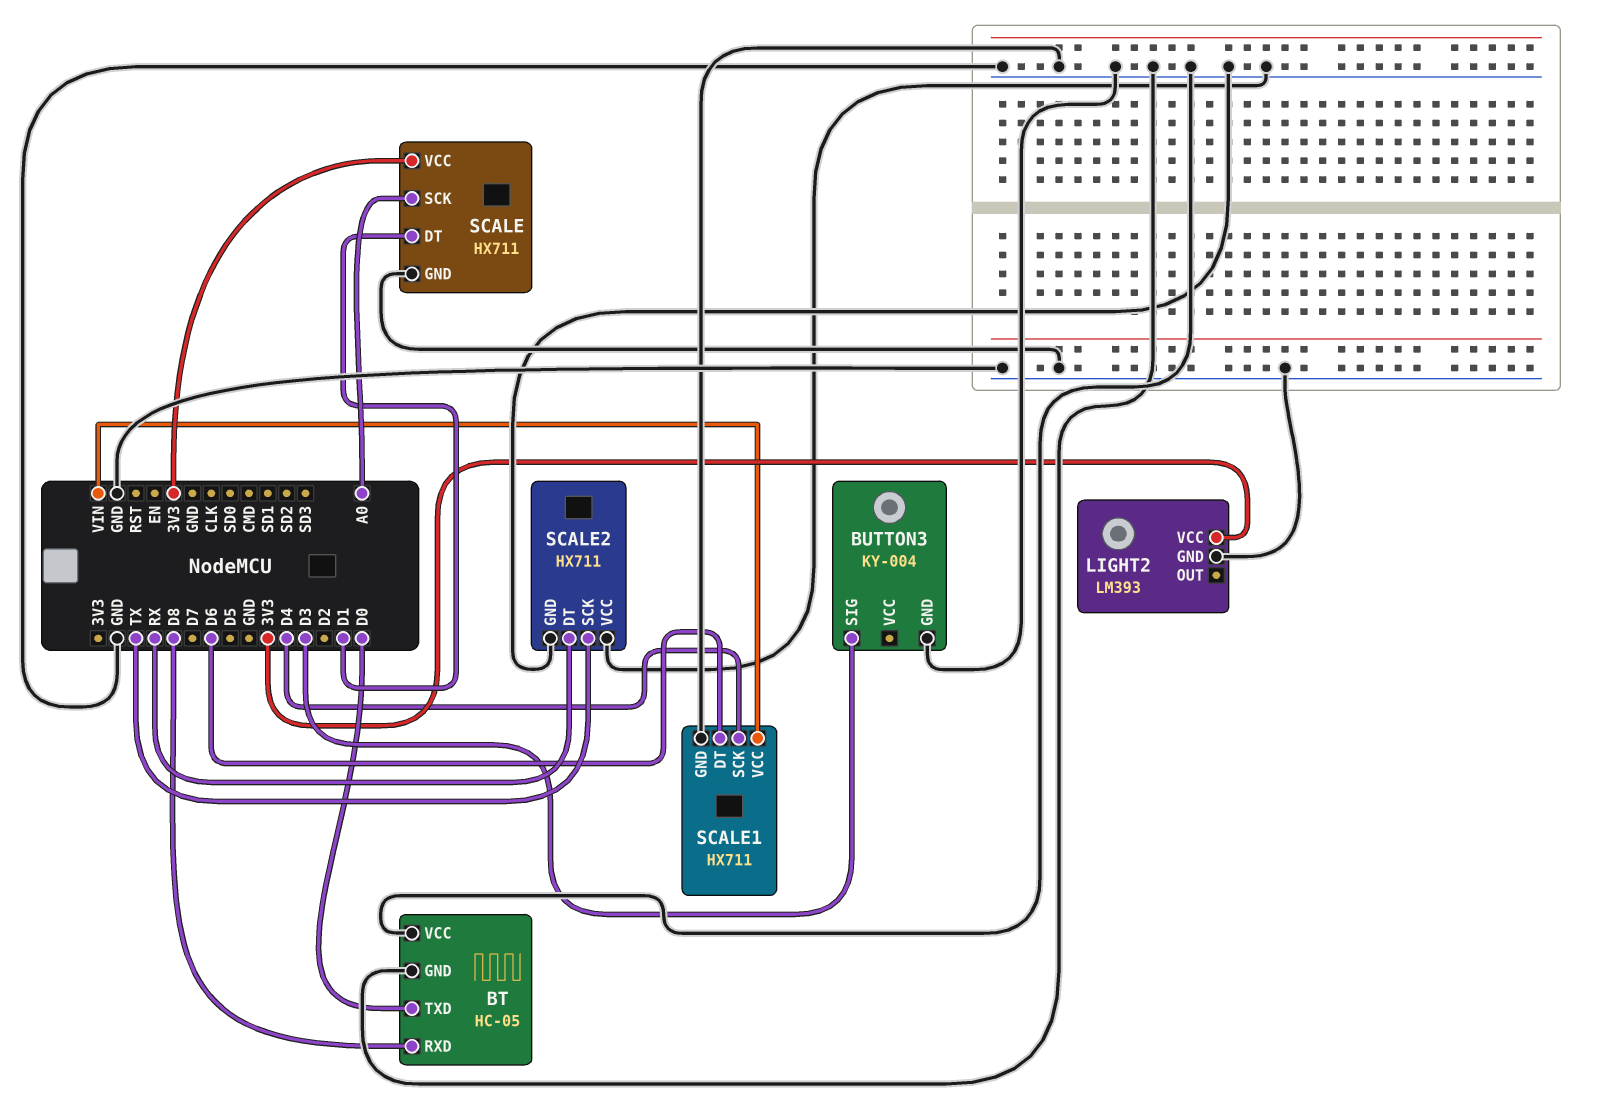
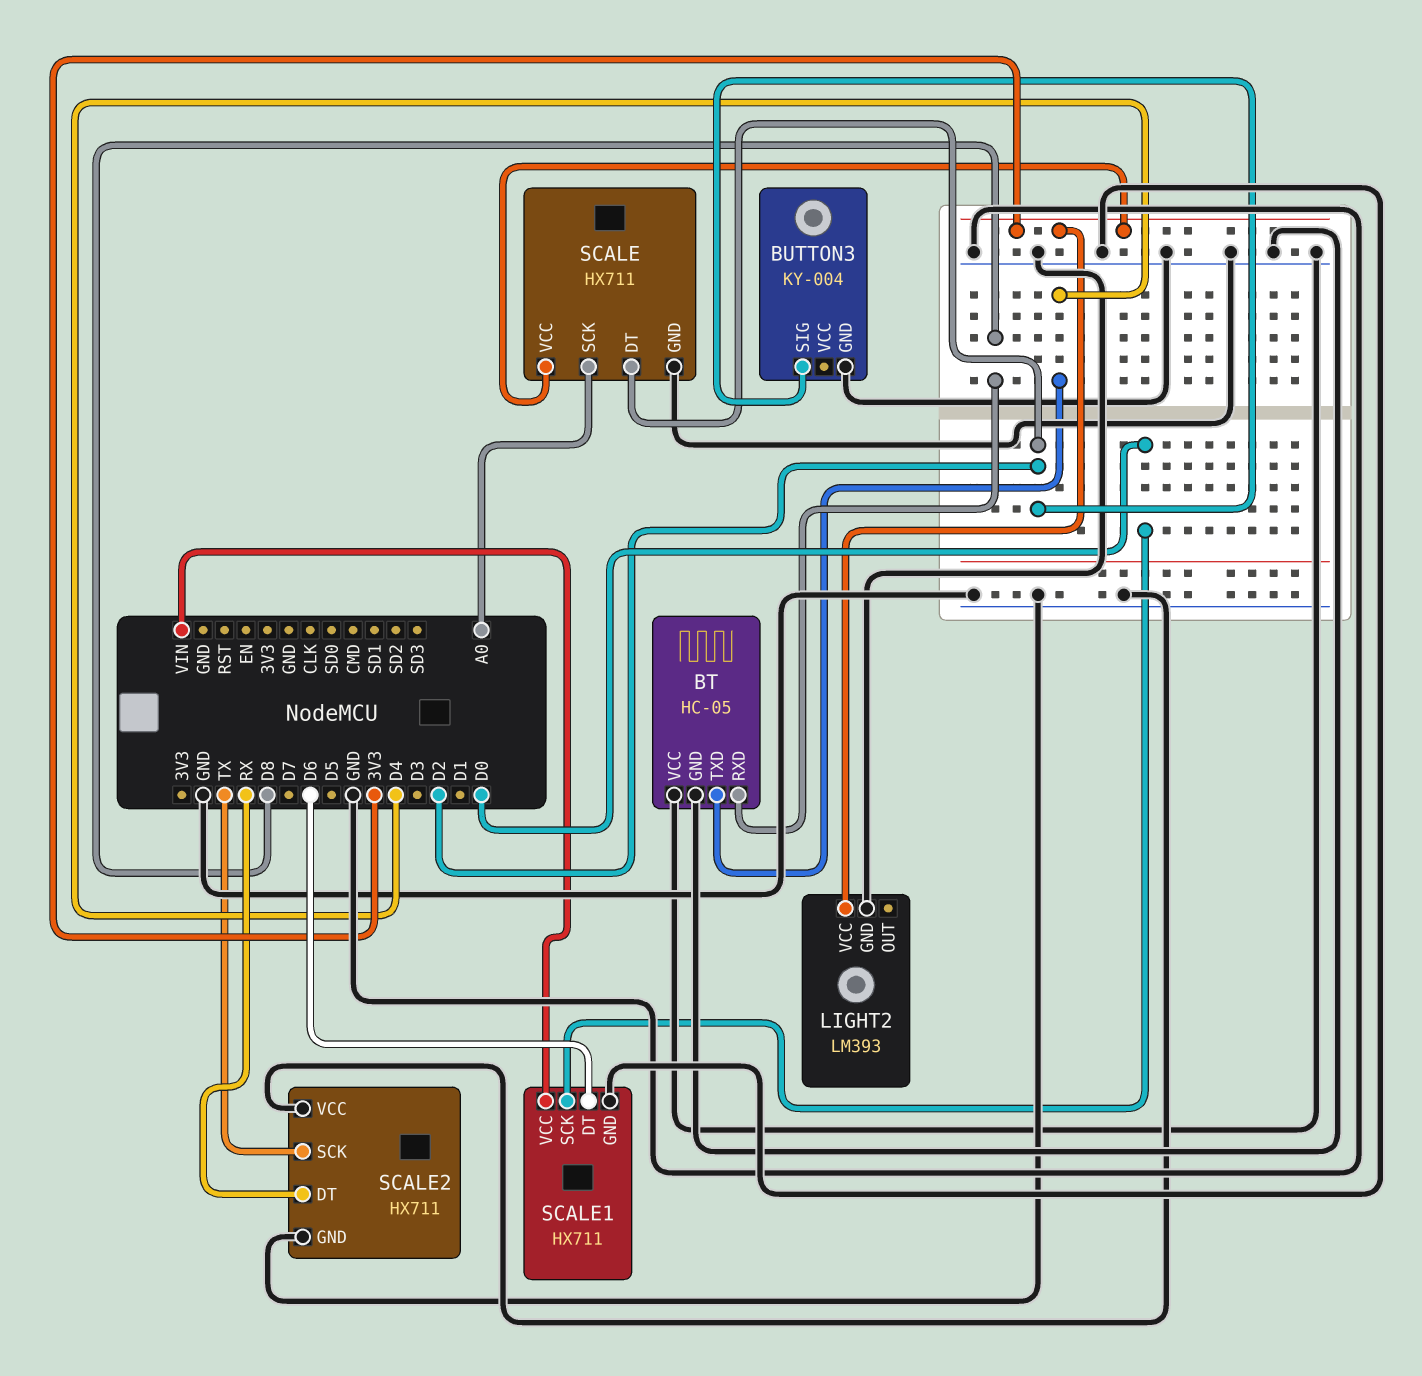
BT pin TXD: D0 -> D4
BUTTON3 pin SIG: D3 -> D2
SCALE pin DT: D1 -> D2
SCALE1 pin SCK: D4 -> D0

